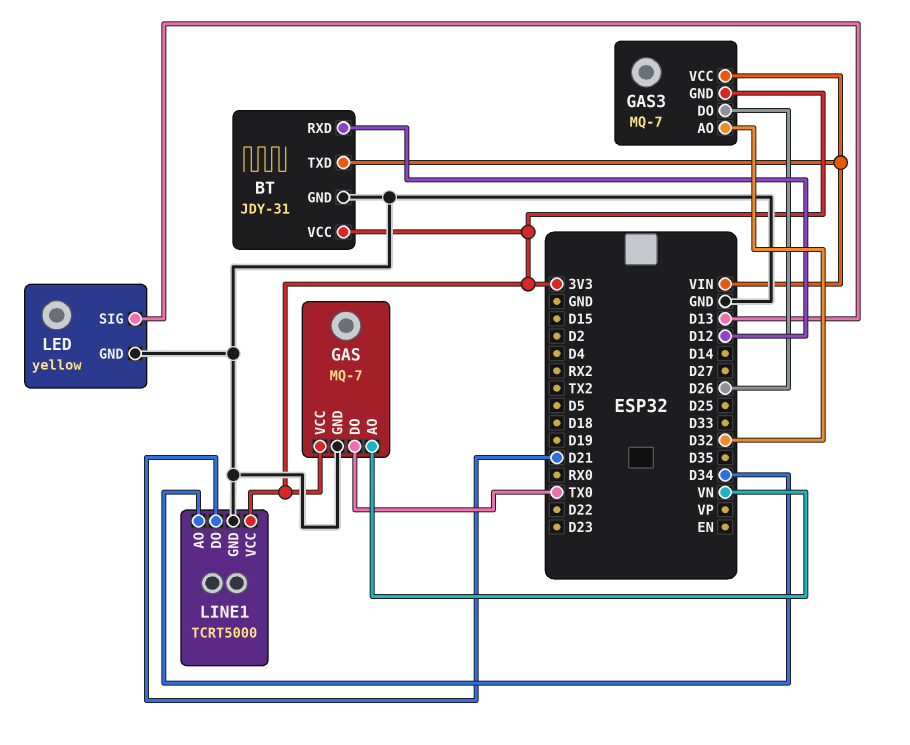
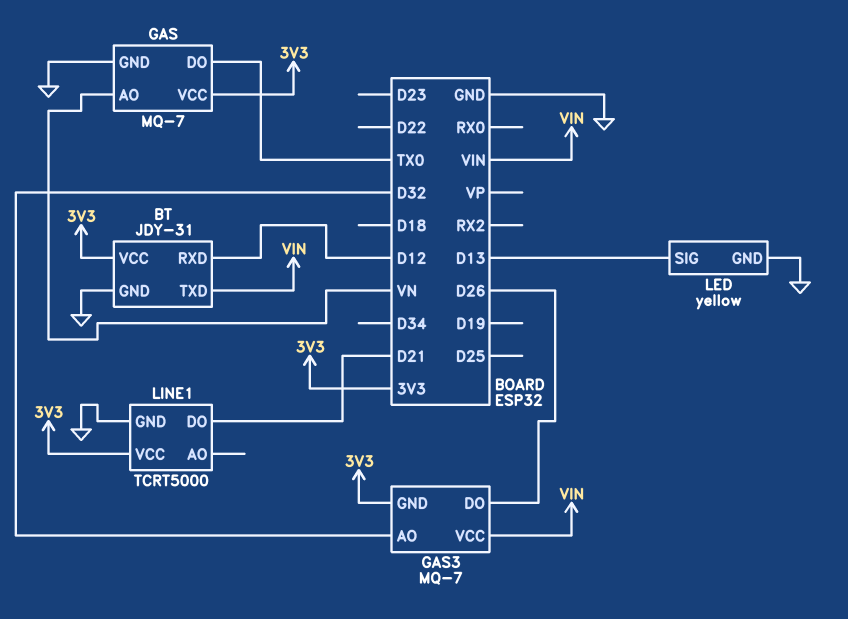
LINE1 pin AO: D34 -> none

